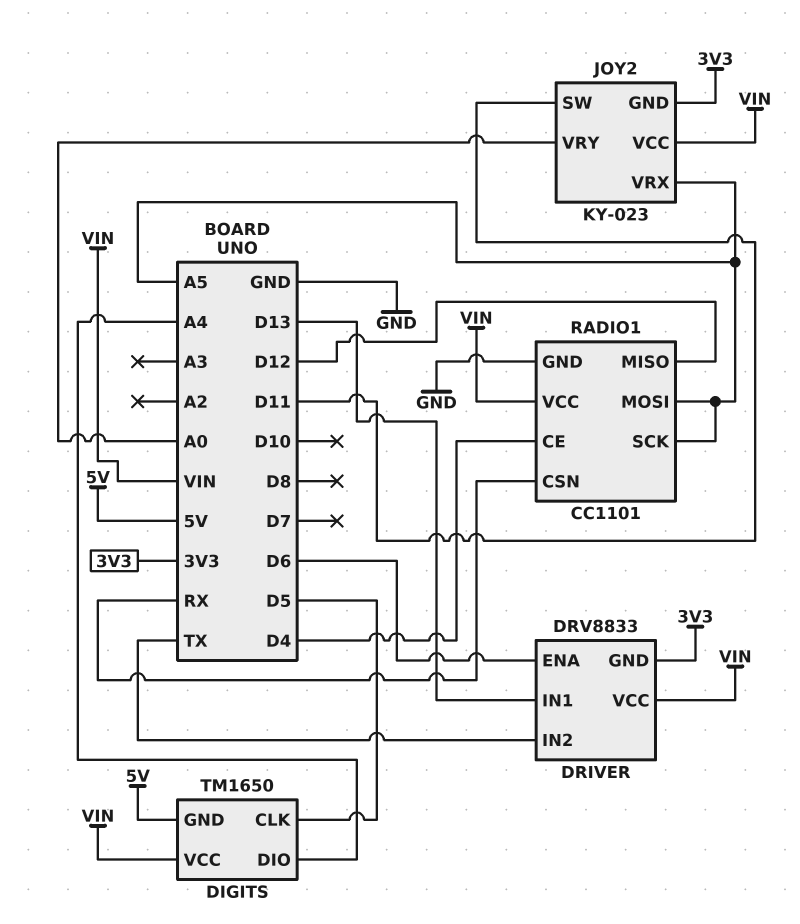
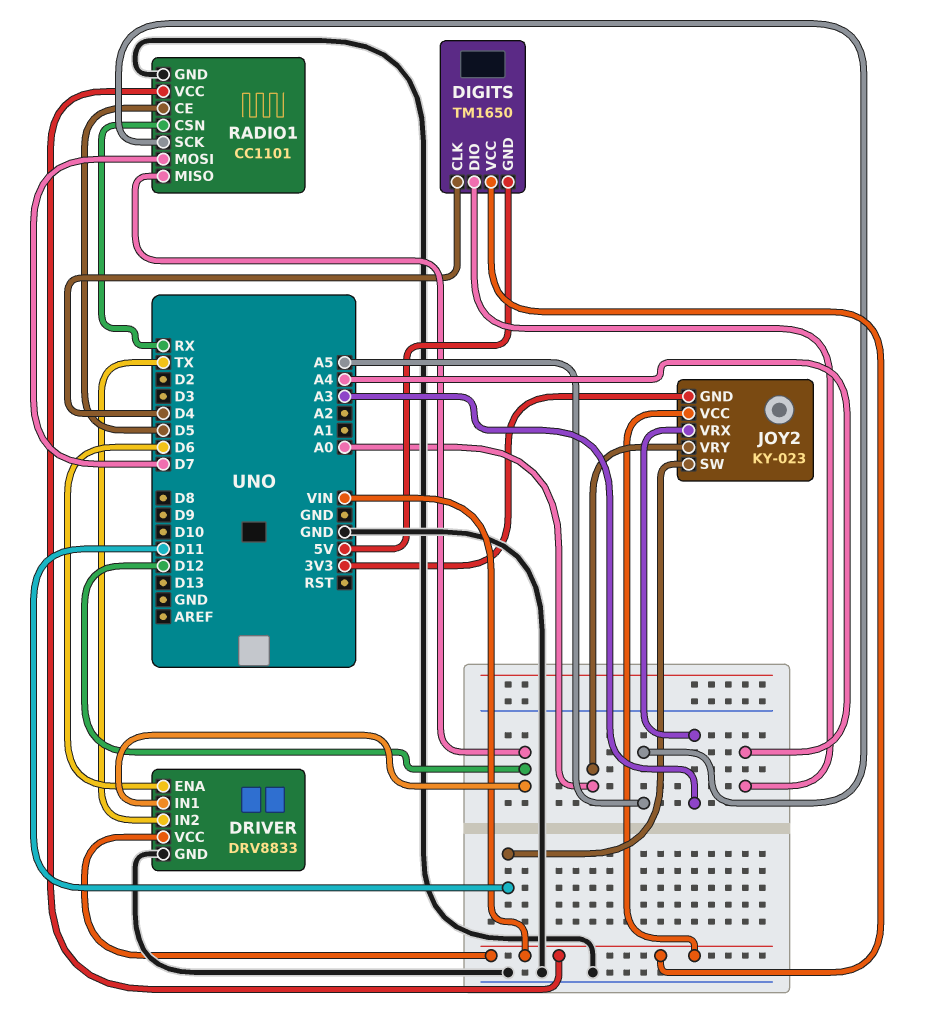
DIGITS pin CLK: D5 -> D4
DRIVER pin GND: 3V3 -> GND
DRIVER pin IN1: D13 -> D12
JOY2 pin VRX: A5 -> A3
RADIO1 pin CE: D4 -> D5
RADIO1 pin MOSI: A5 -> D7

